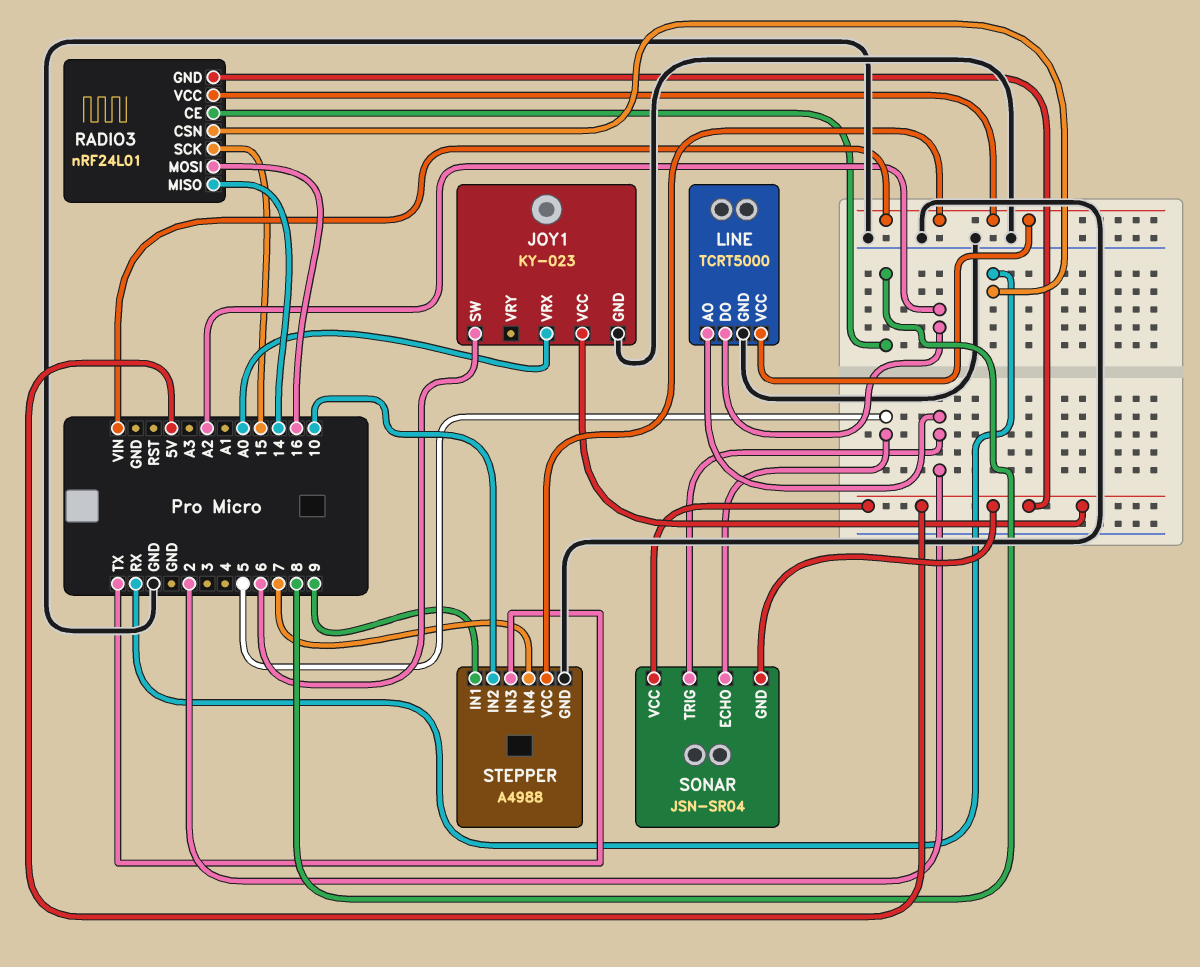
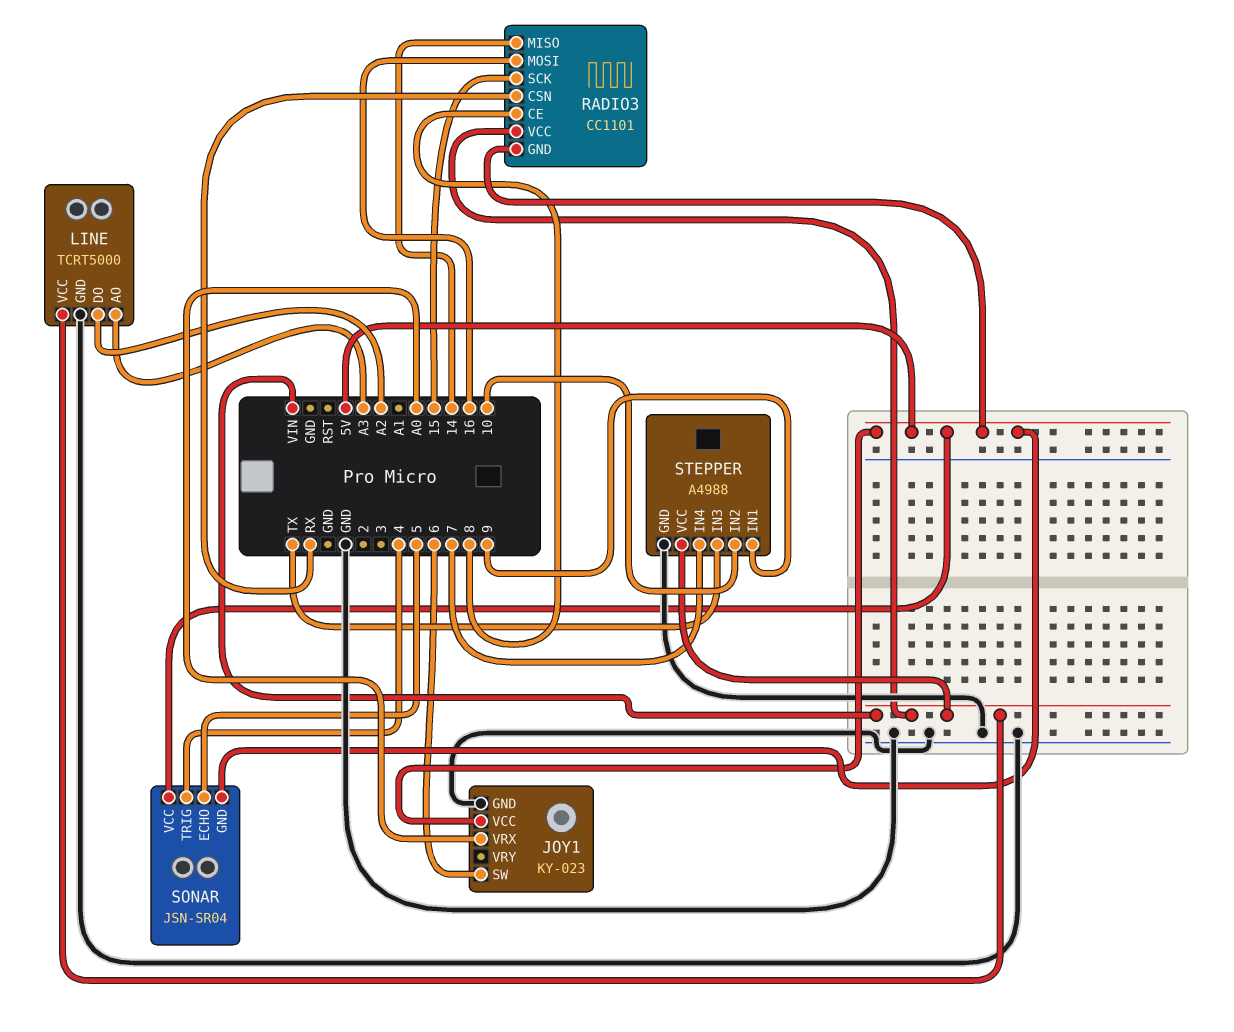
LINE pin AO: 2 -> A3
RADIO3: nRF24L01 -> CC1101
SONAR pin TRIG: 2 -> 4

